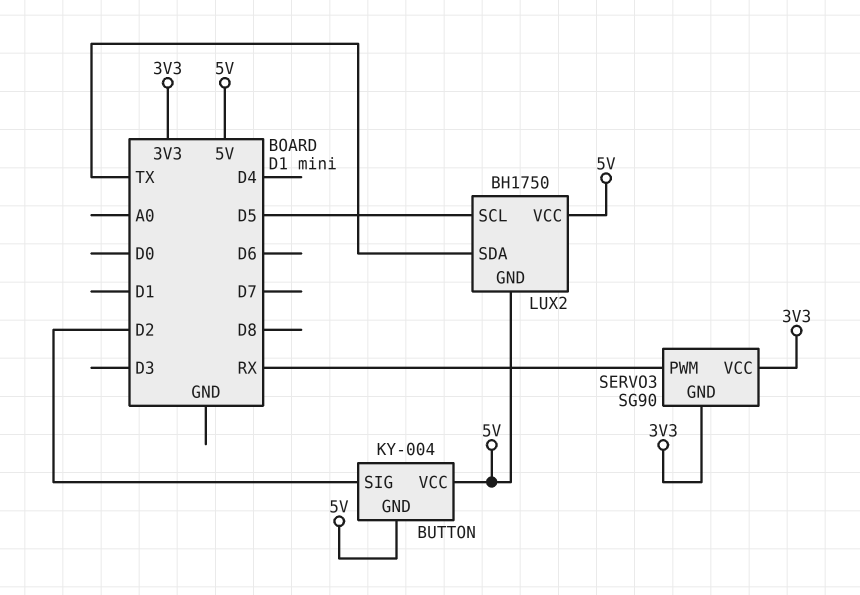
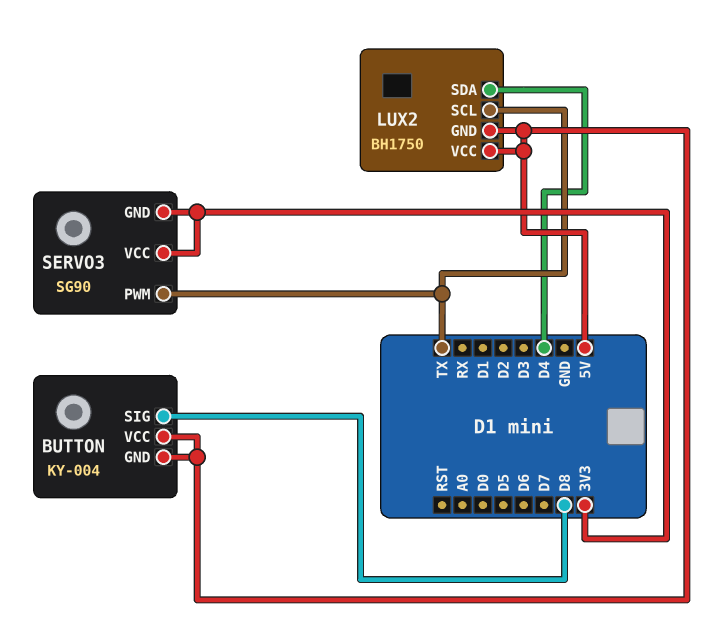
BUTTON pin SIG: D2 -> D8
LUX2 pin SCL: D5 -> TX
LUX2 pin SDA: TX -> D4
SERVO3 pin PWM: RX -> TX

